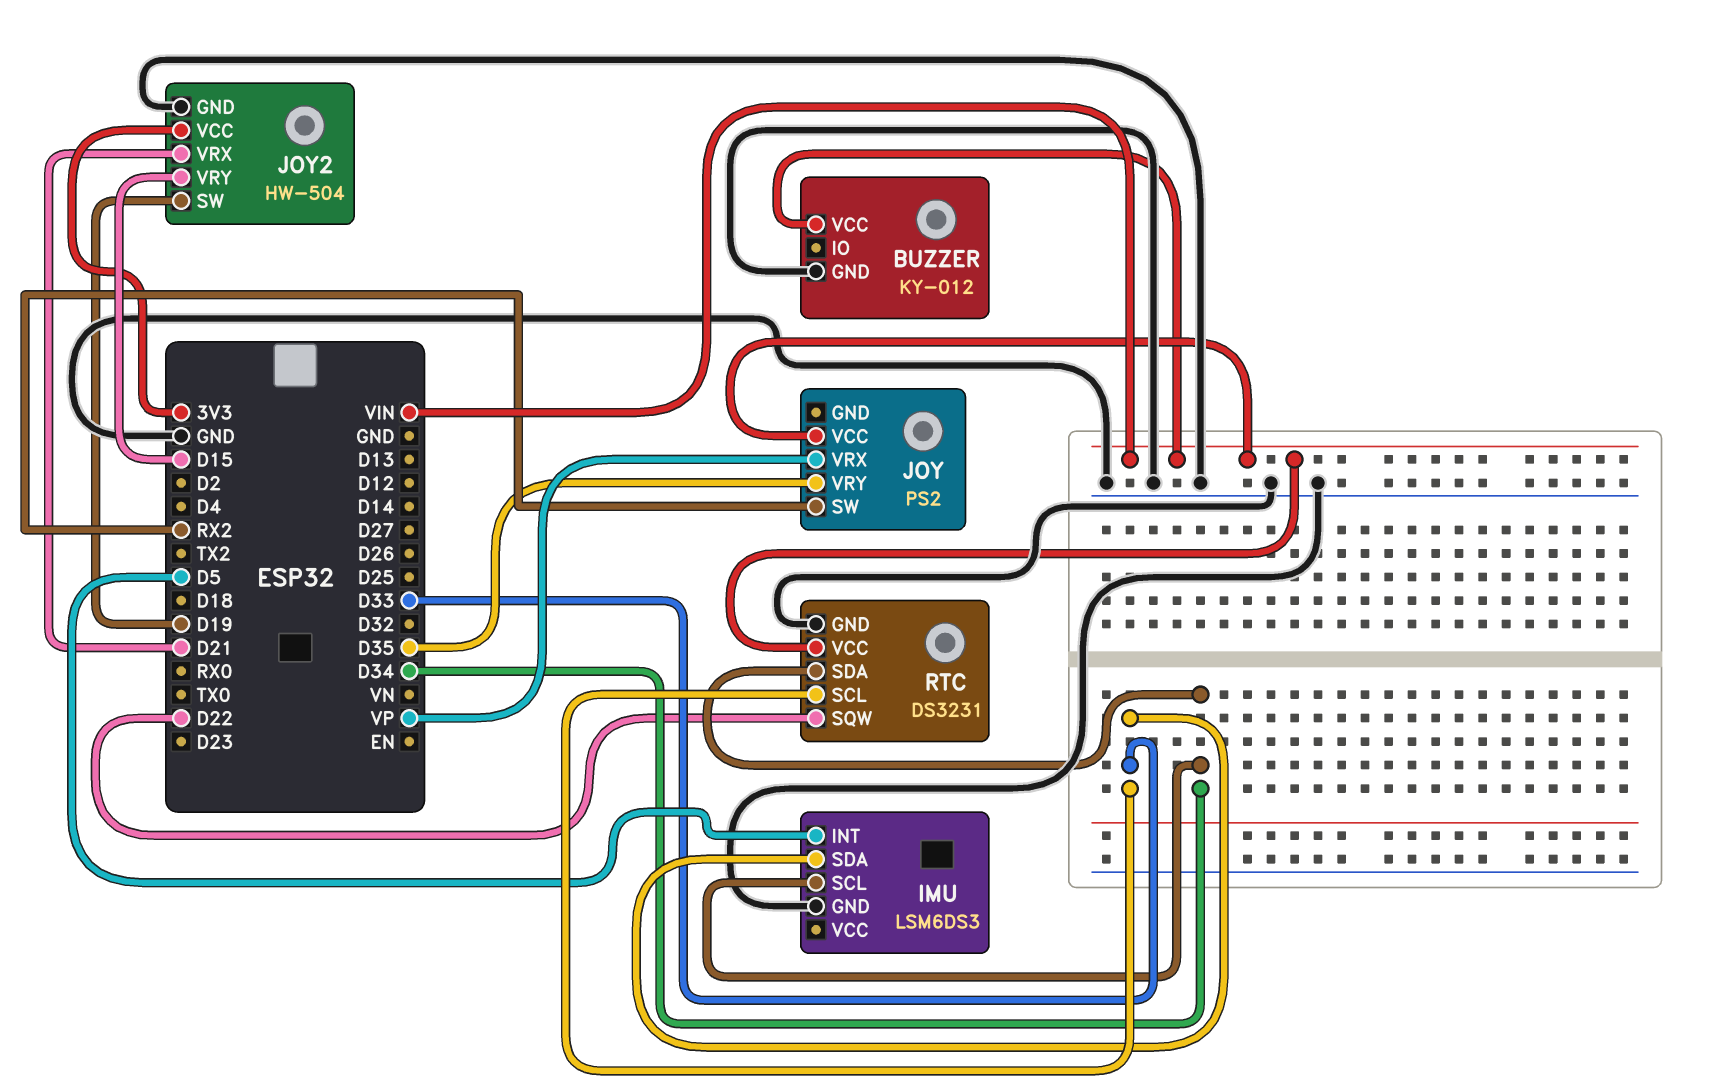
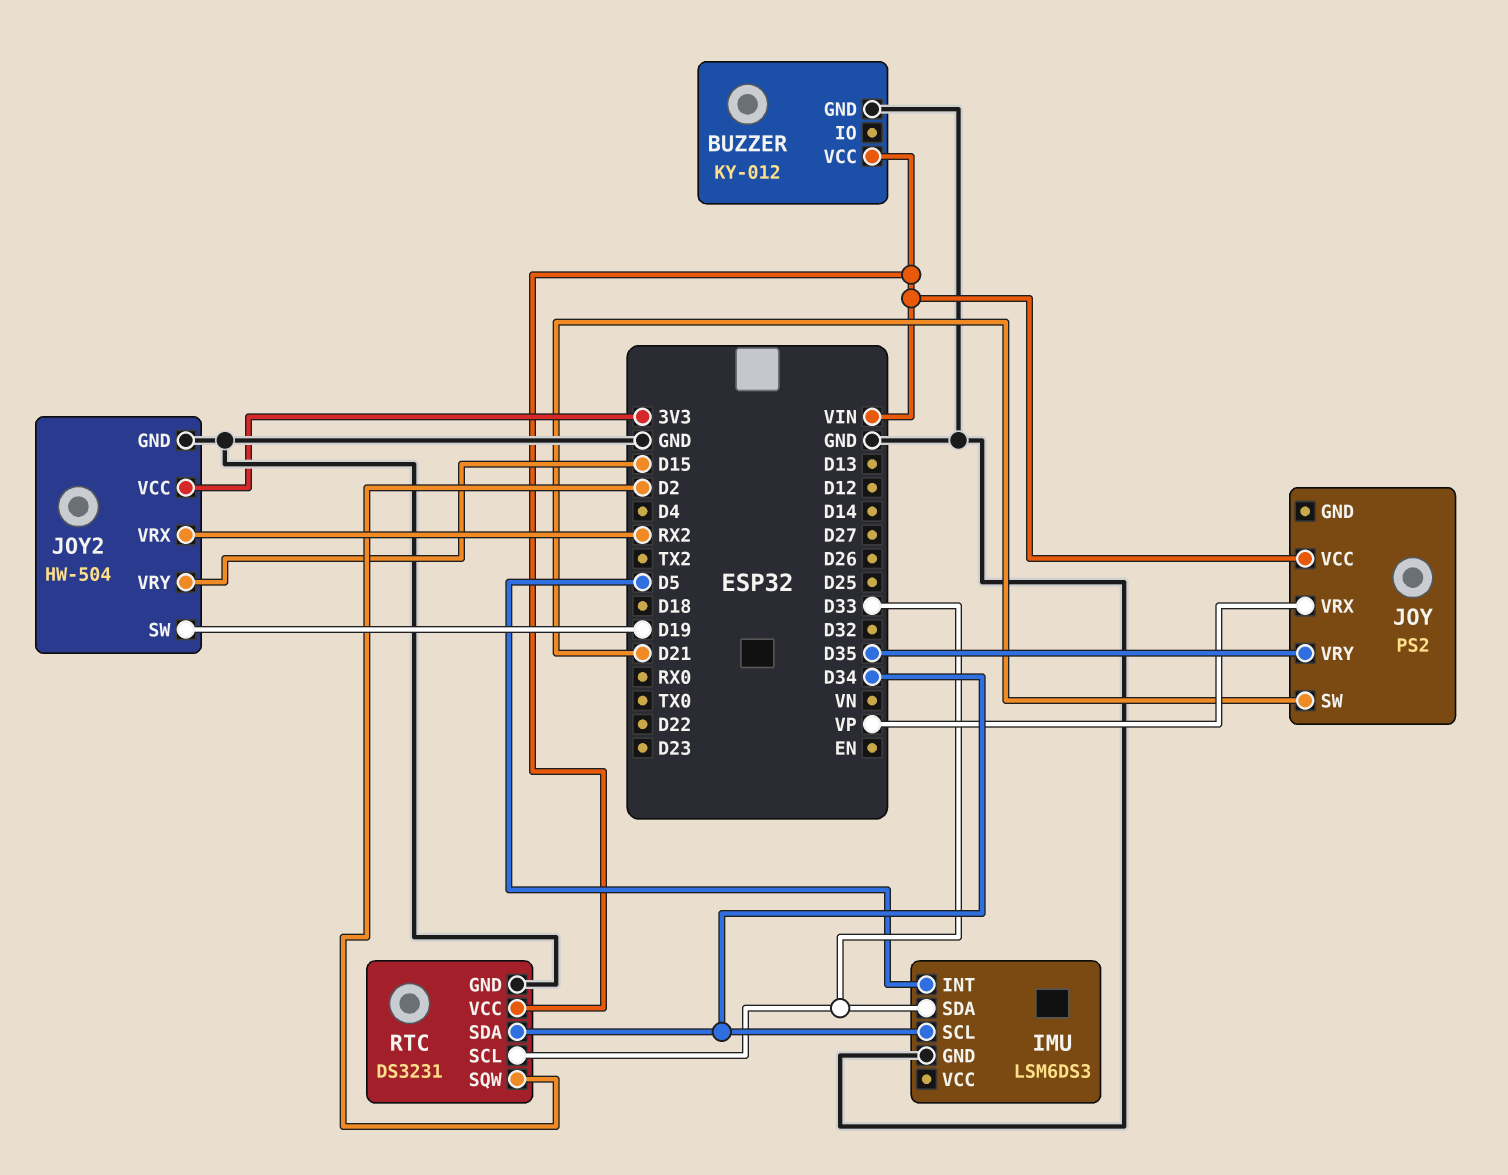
JOY pin SW: RX2 -> D21
JOY2 pin VRX: D21 -> RX2
RTC pin SQW: D22 -> D2

